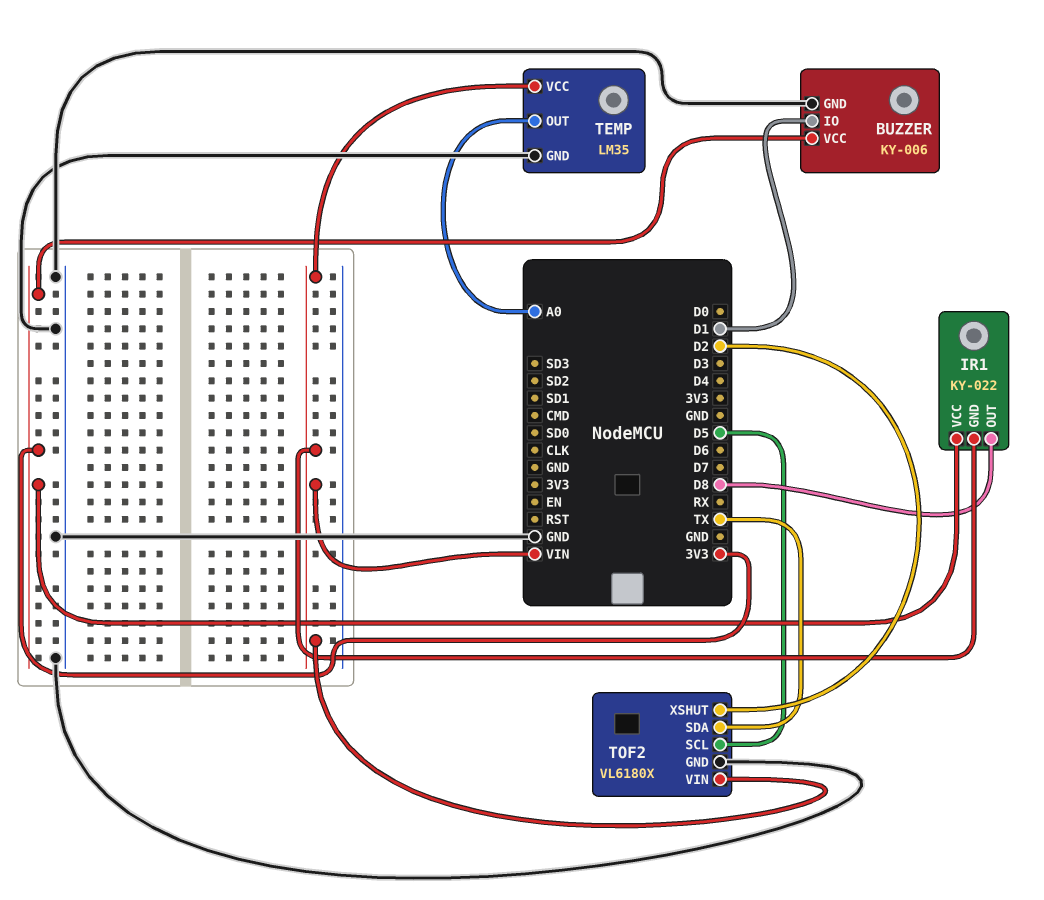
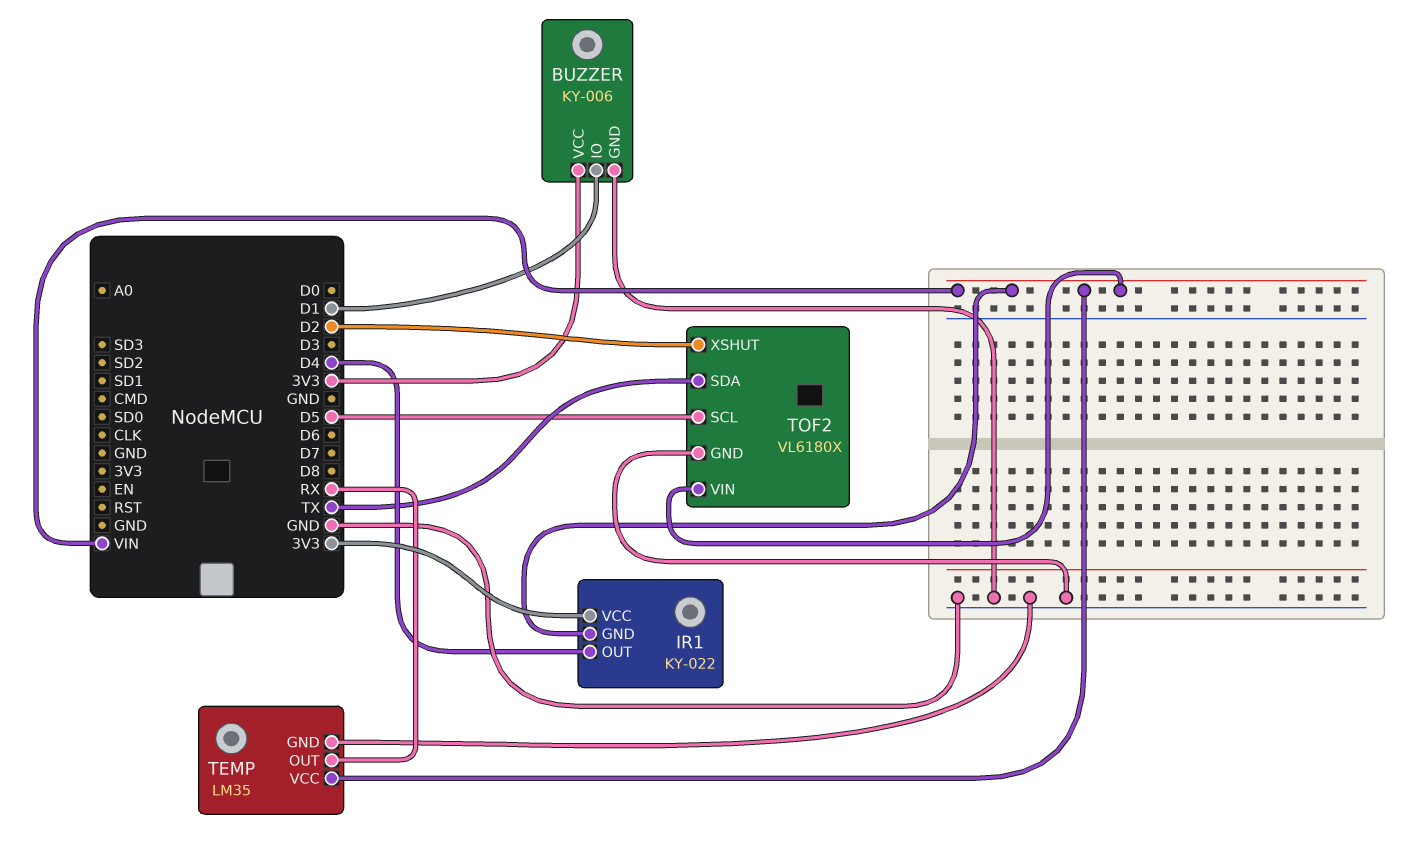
IR1 pin OUT: D8 -> D4
TEMP pin OUT: A0 -> RX

